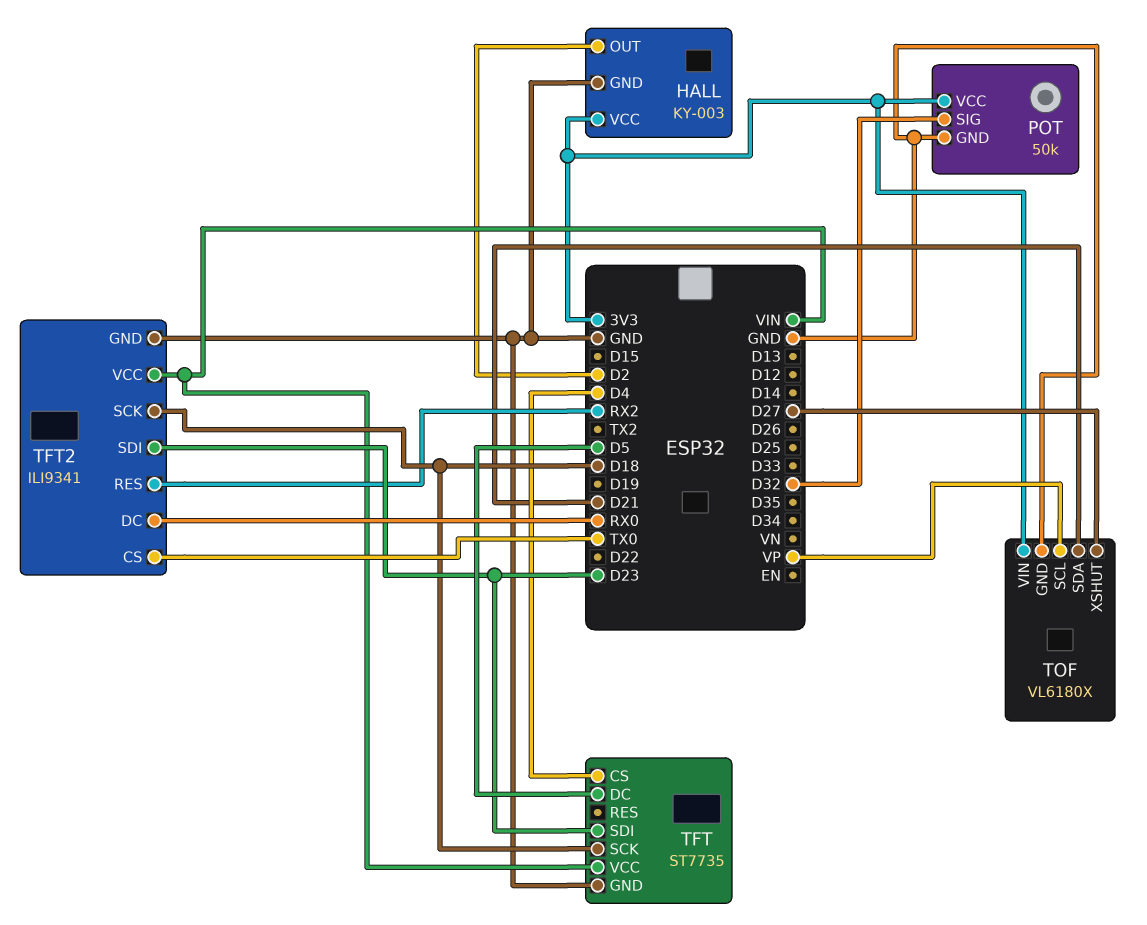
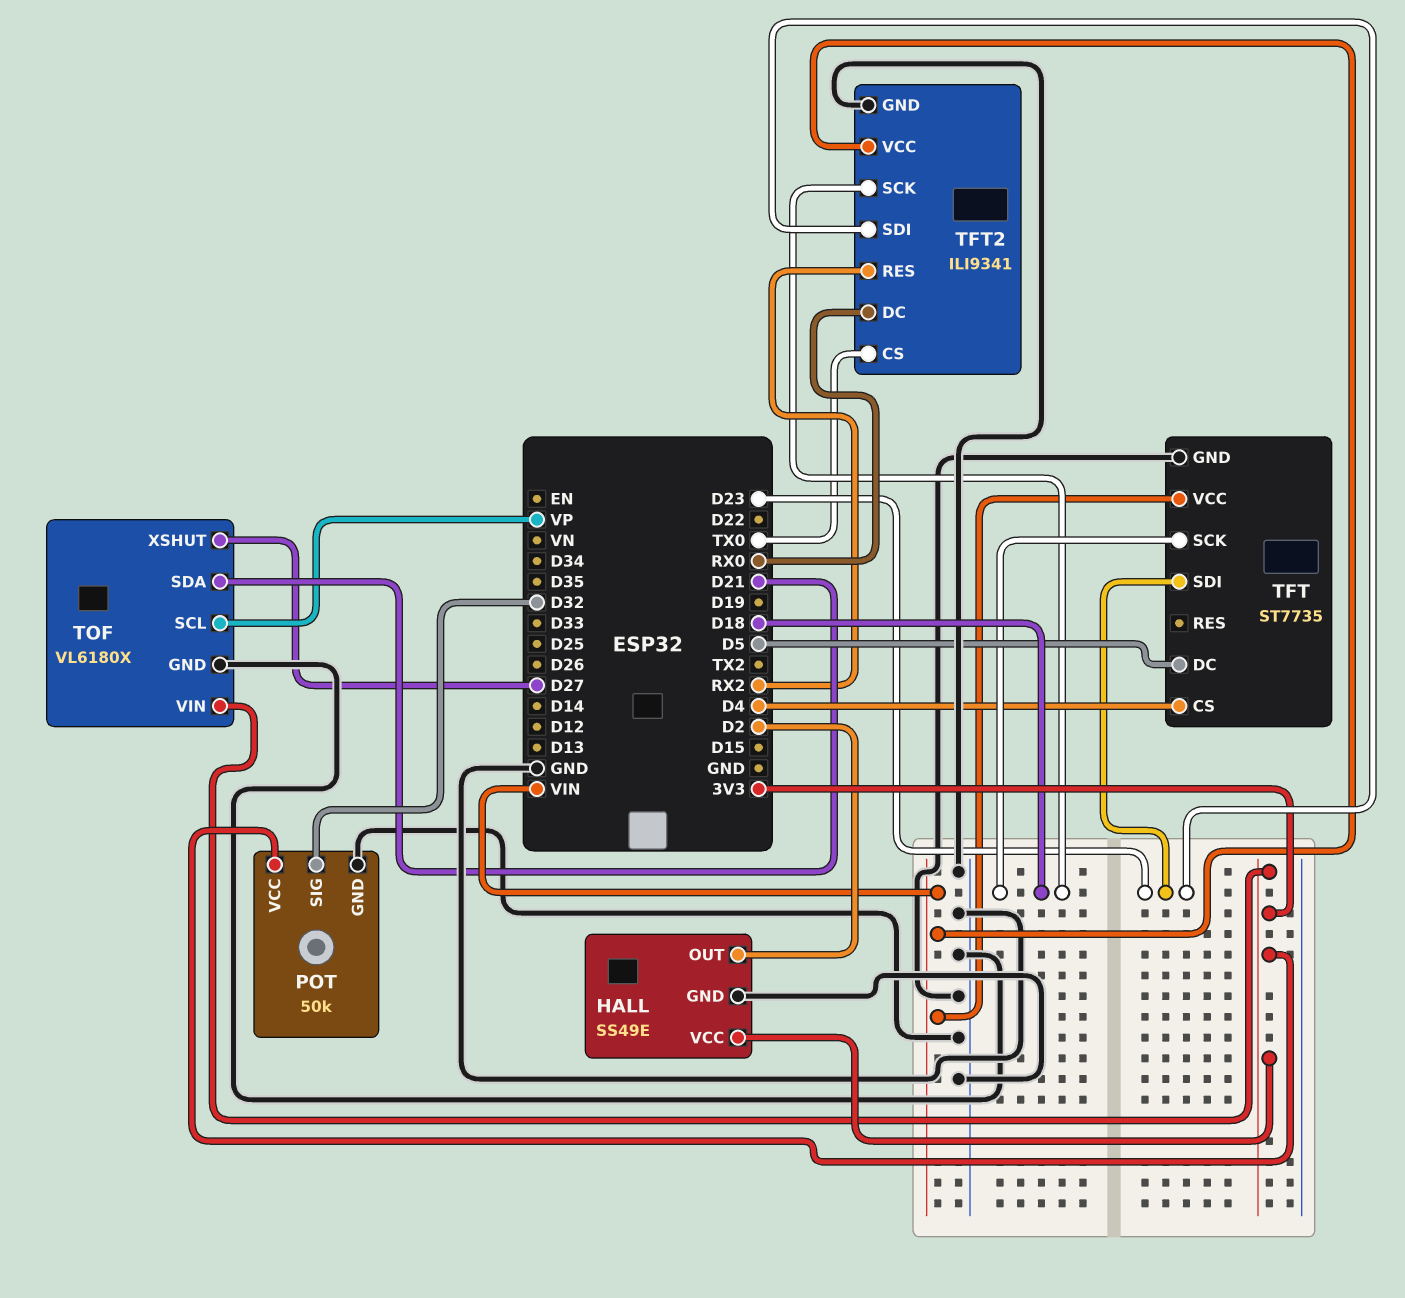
HALL: KY-003 -> SS49E

